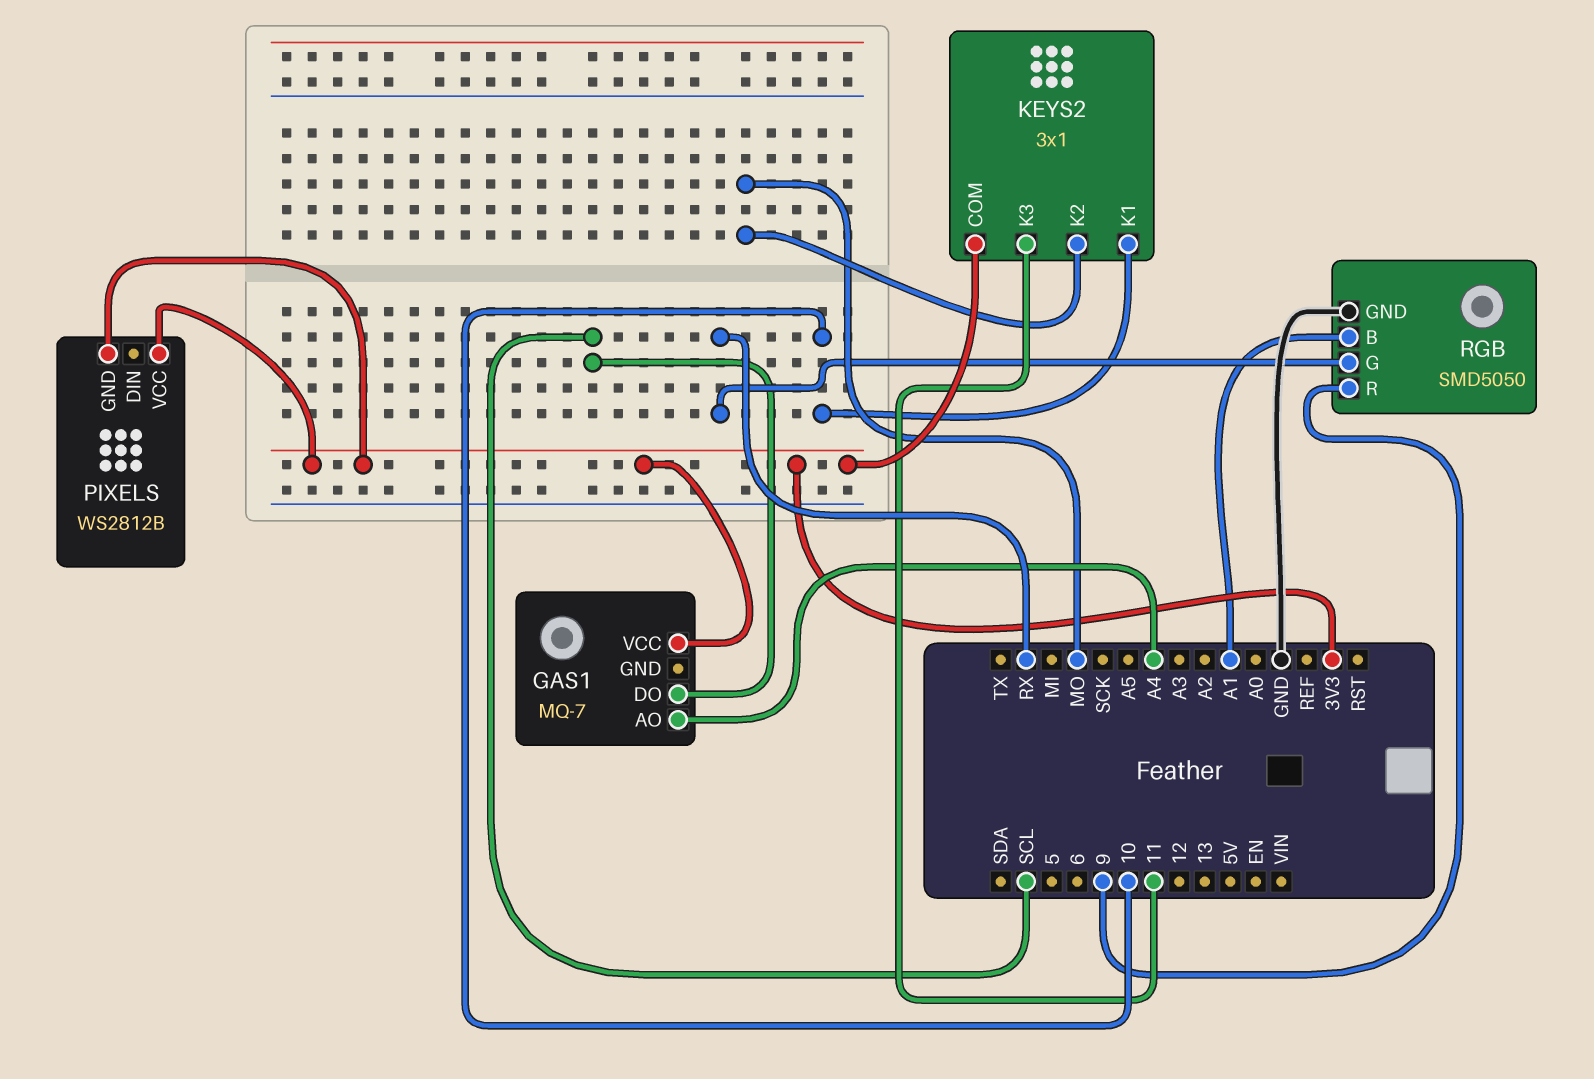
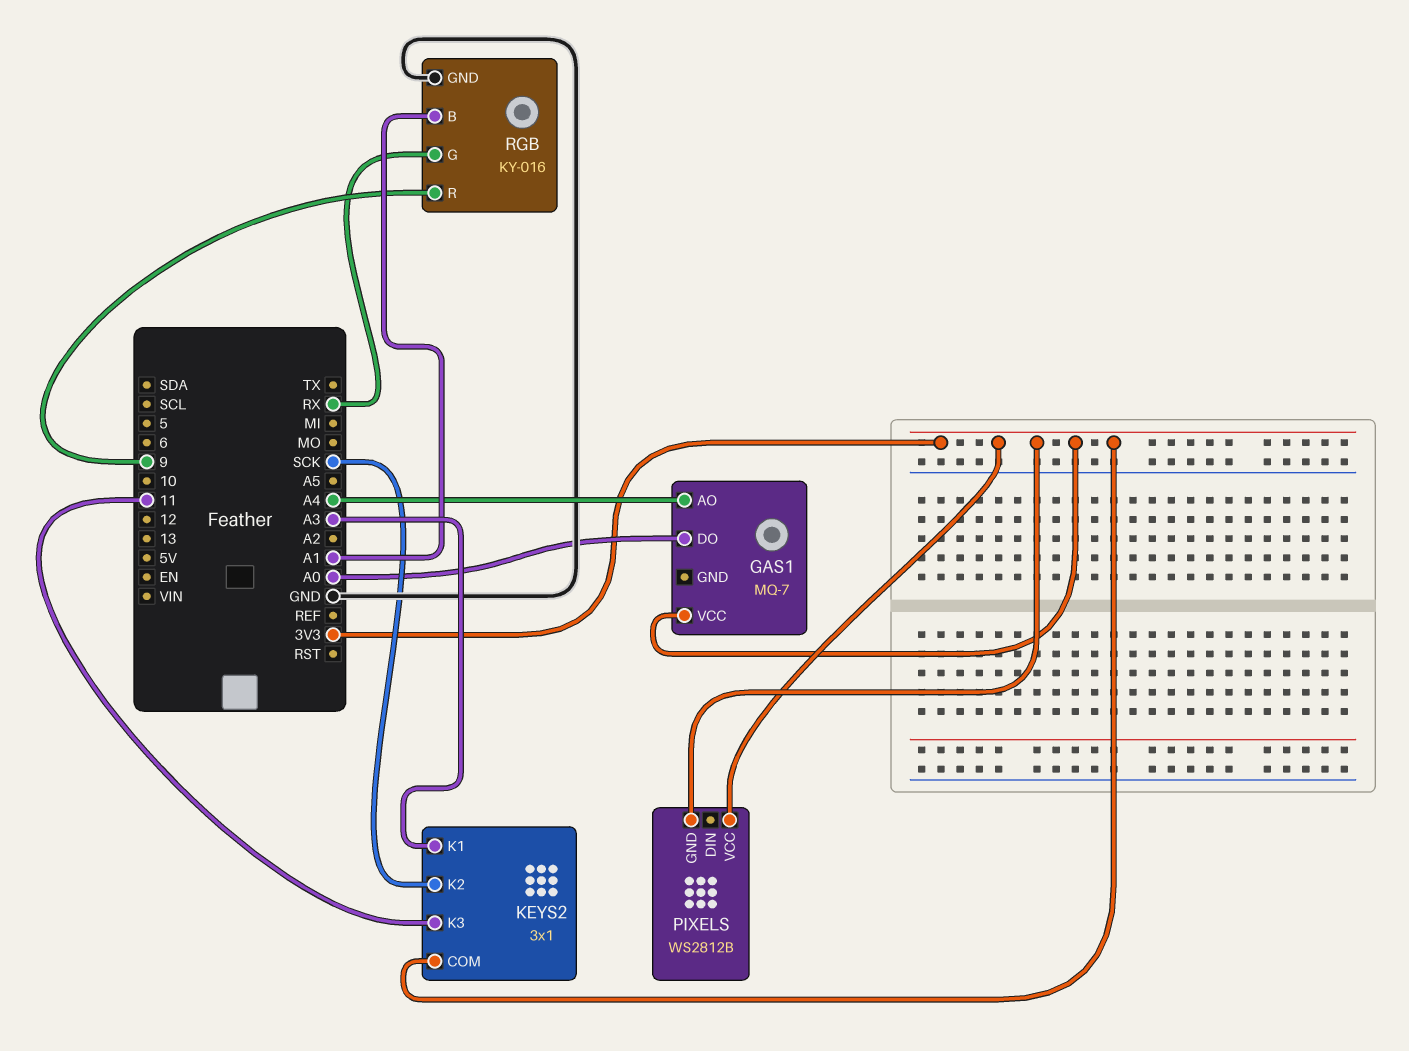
GAS1 pin DO: SCL -> A0
KEYS2 pin K1: 10 -> A3
KEYS2 pin K2: MO -> SCK
RGB: SMD5050 -> KY-016

